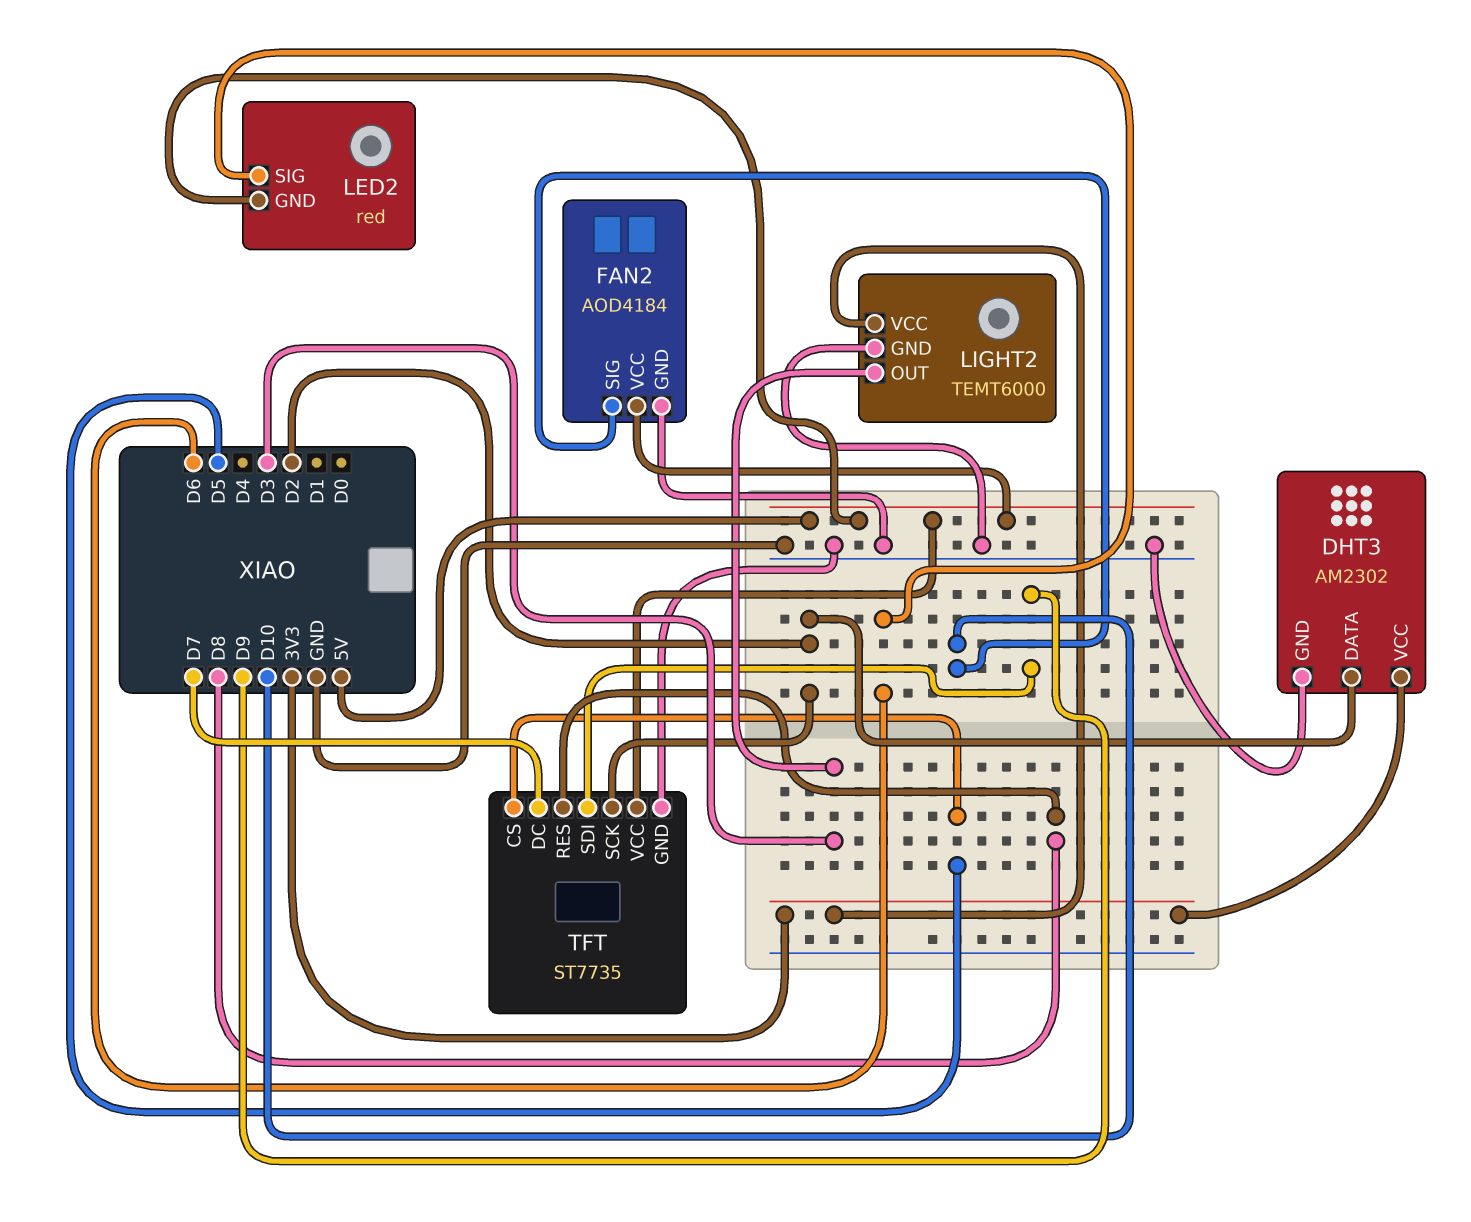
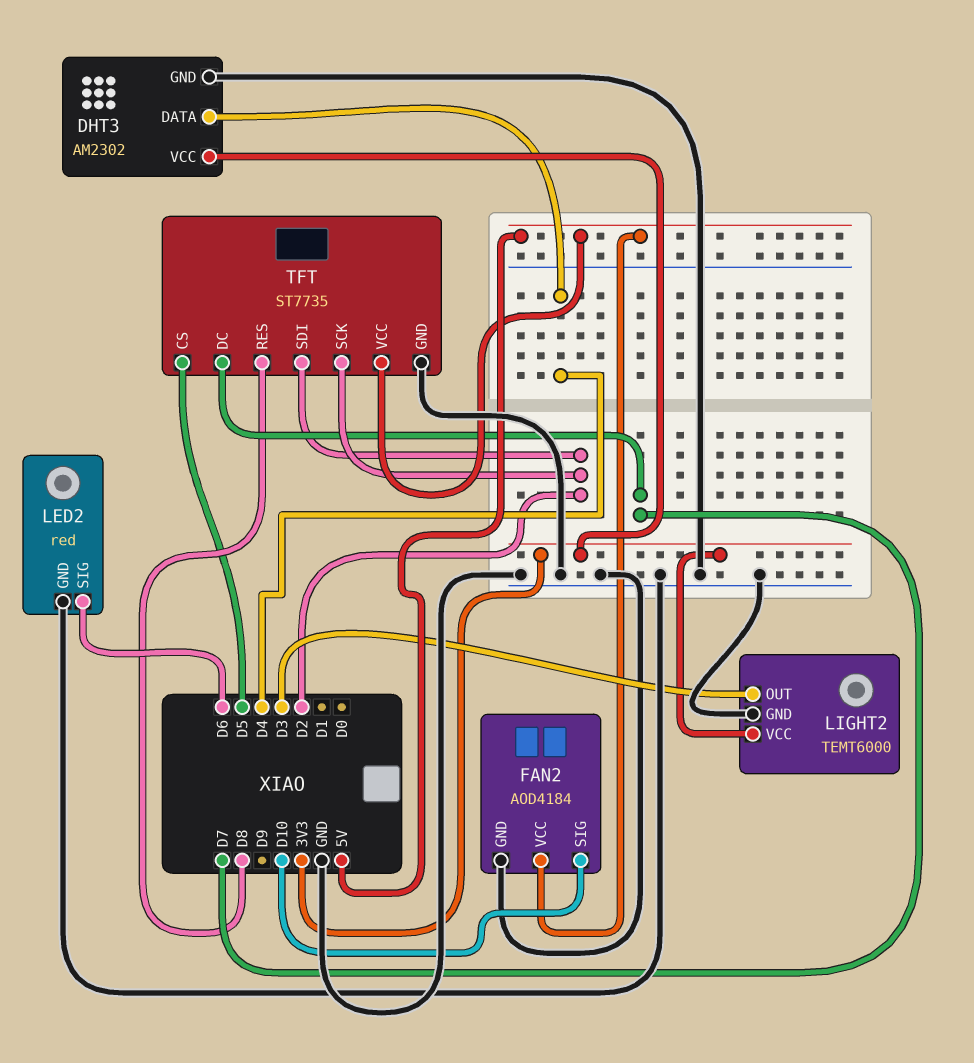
DHT3 pin DATA: D2 -> D4
LED2 pin GND: 5V -> GND
TFT pin SDI: D9 -> D2

